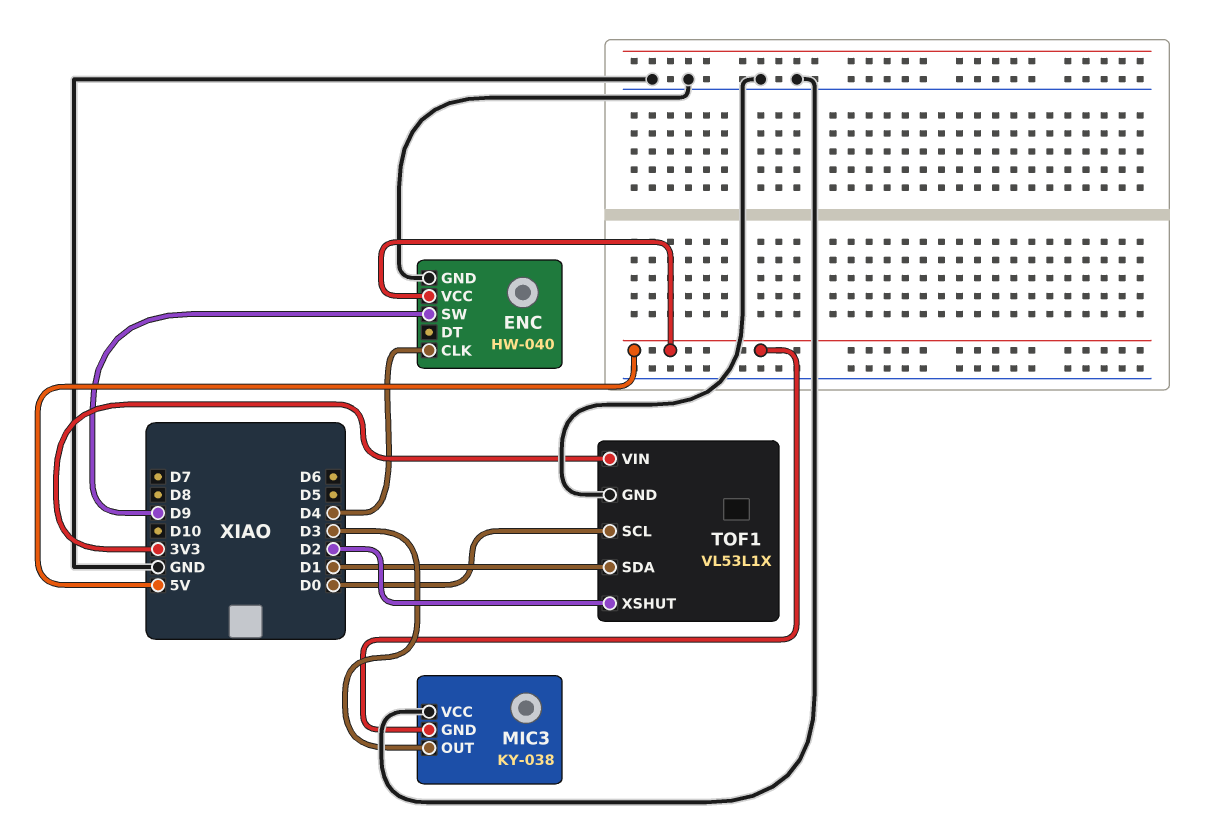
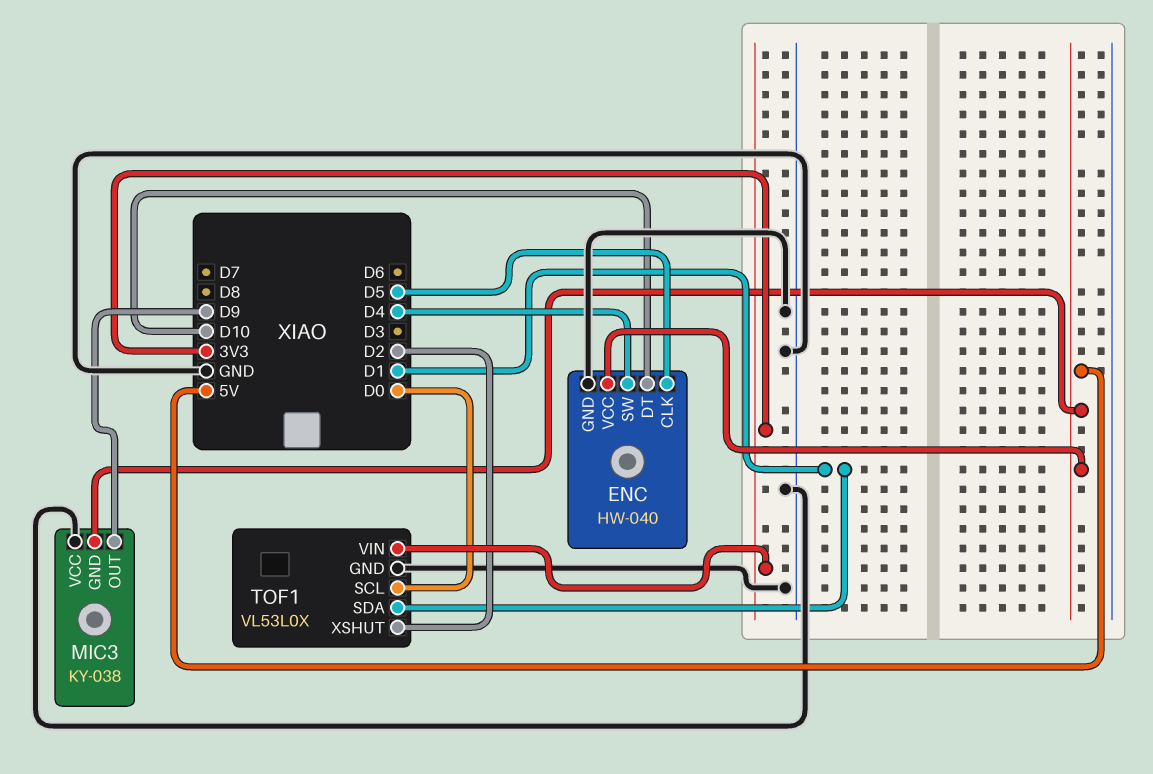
ENC pin CLK: D4 -> D5
ENC pin DT: none -> D10
ENC pin SW: D9 -> D4
MIC3 pin OUT: D3 -> D9
TOF1: VL53L1X -> VL53L0X

